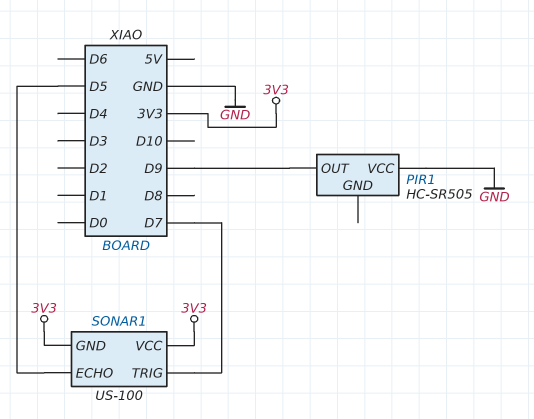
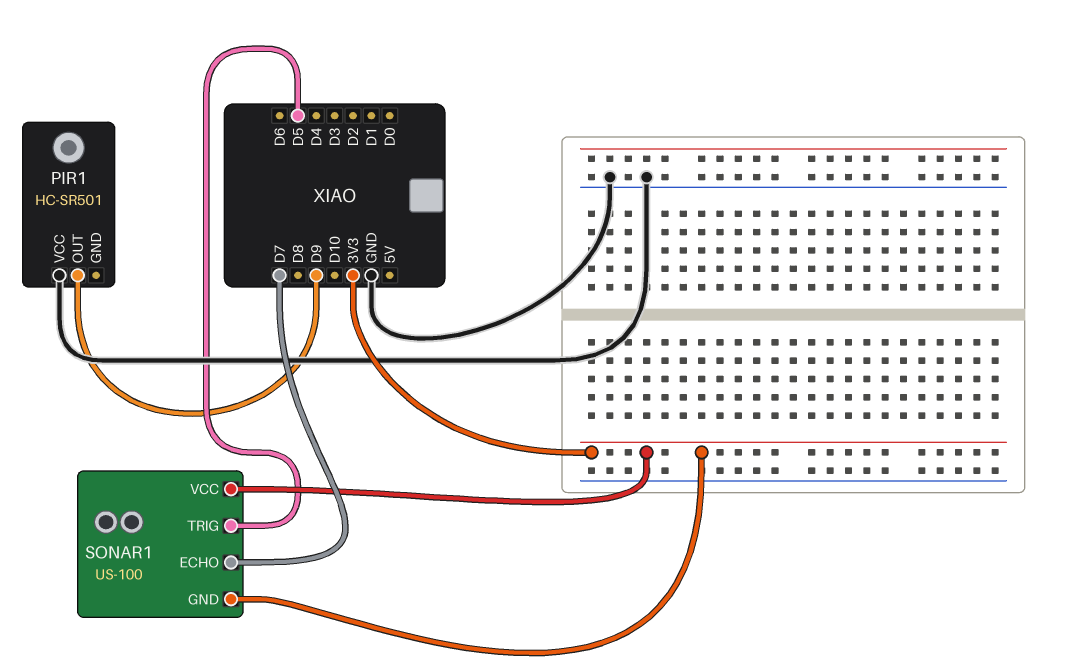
PIR1: HC-SR505 -> HC-SR501
SONAR1 pin ECHO: D5 -> D7
SONAR1 pin TRIG: D7 -> D5

